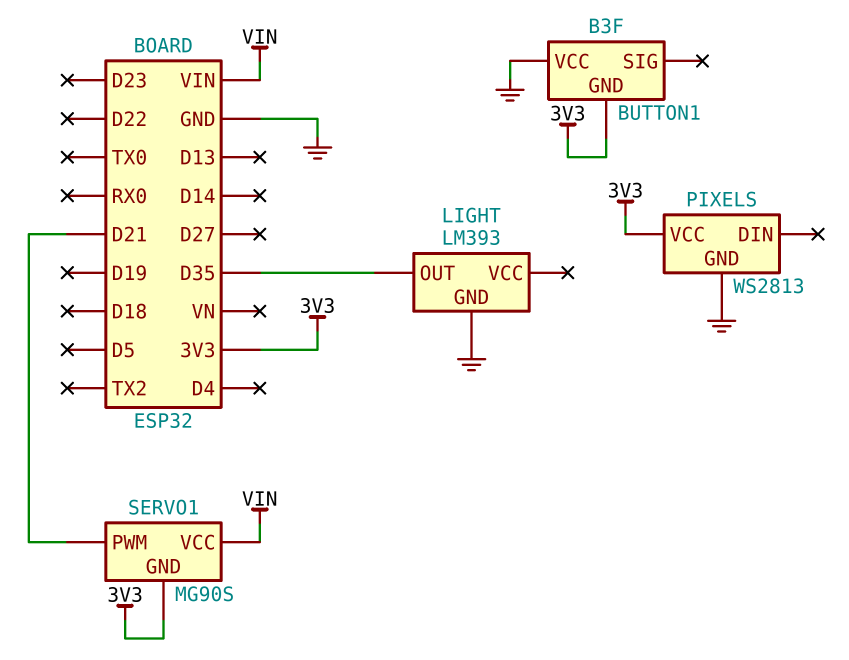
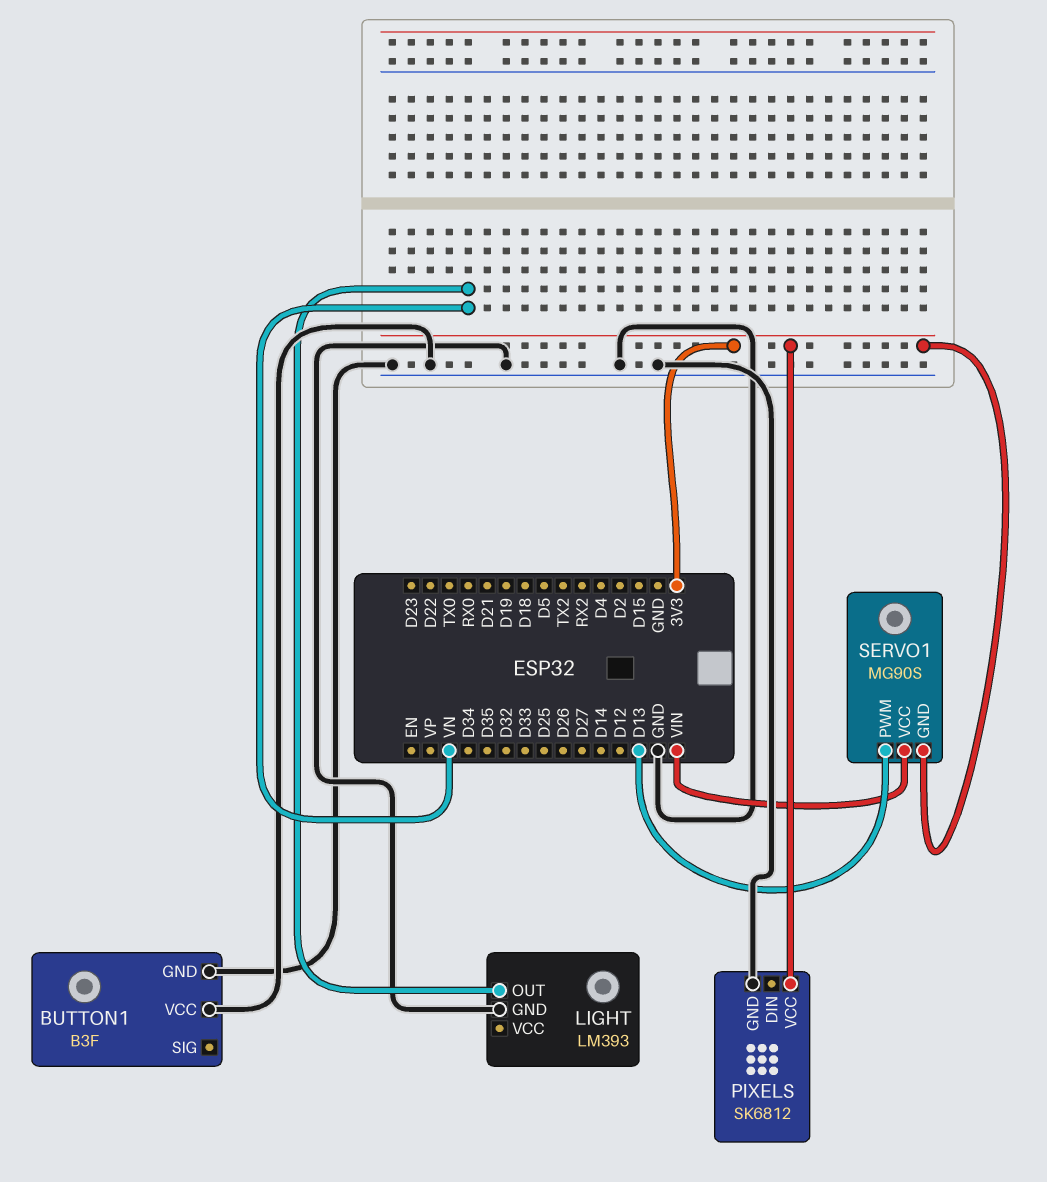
BUTTON1 pin GND: 3V3 -> GND
LIGHT pin OUT: D35 -> VN
PIXELS: WS2813 -> SK6812
SERVO1 pin PWM: D21 -> D13

